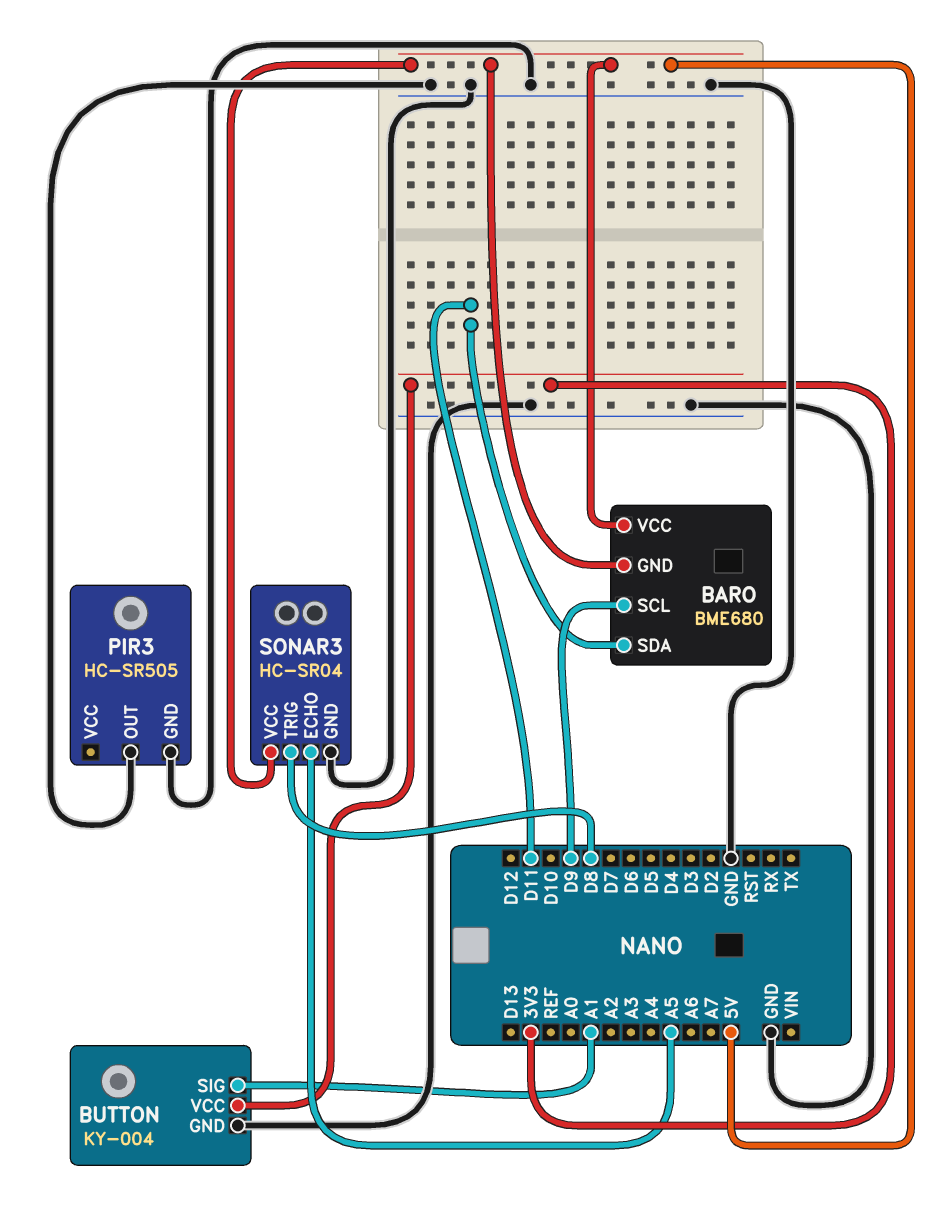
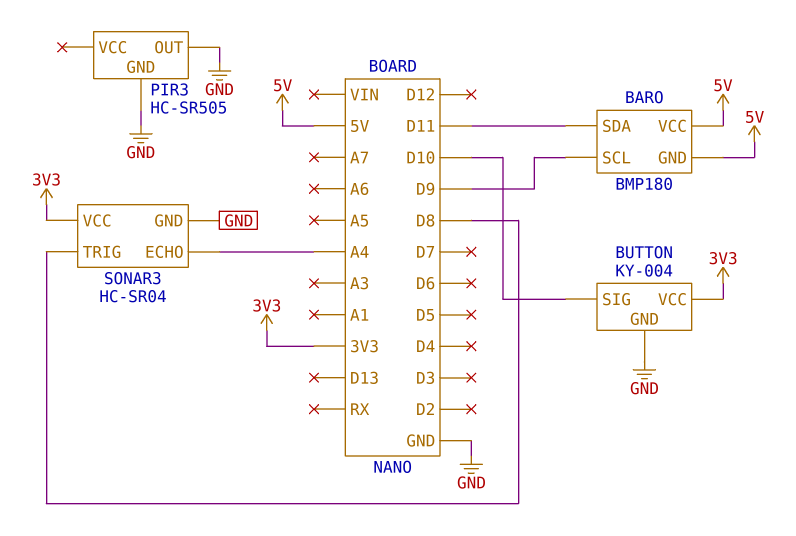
BARO: BME680 -> BMP180
BUTTON pin SIG: A1 -> D10
SONAR3 pin ECHO: A5 -> A4
SONAR3 pin VCC: 5V -> 3V3

